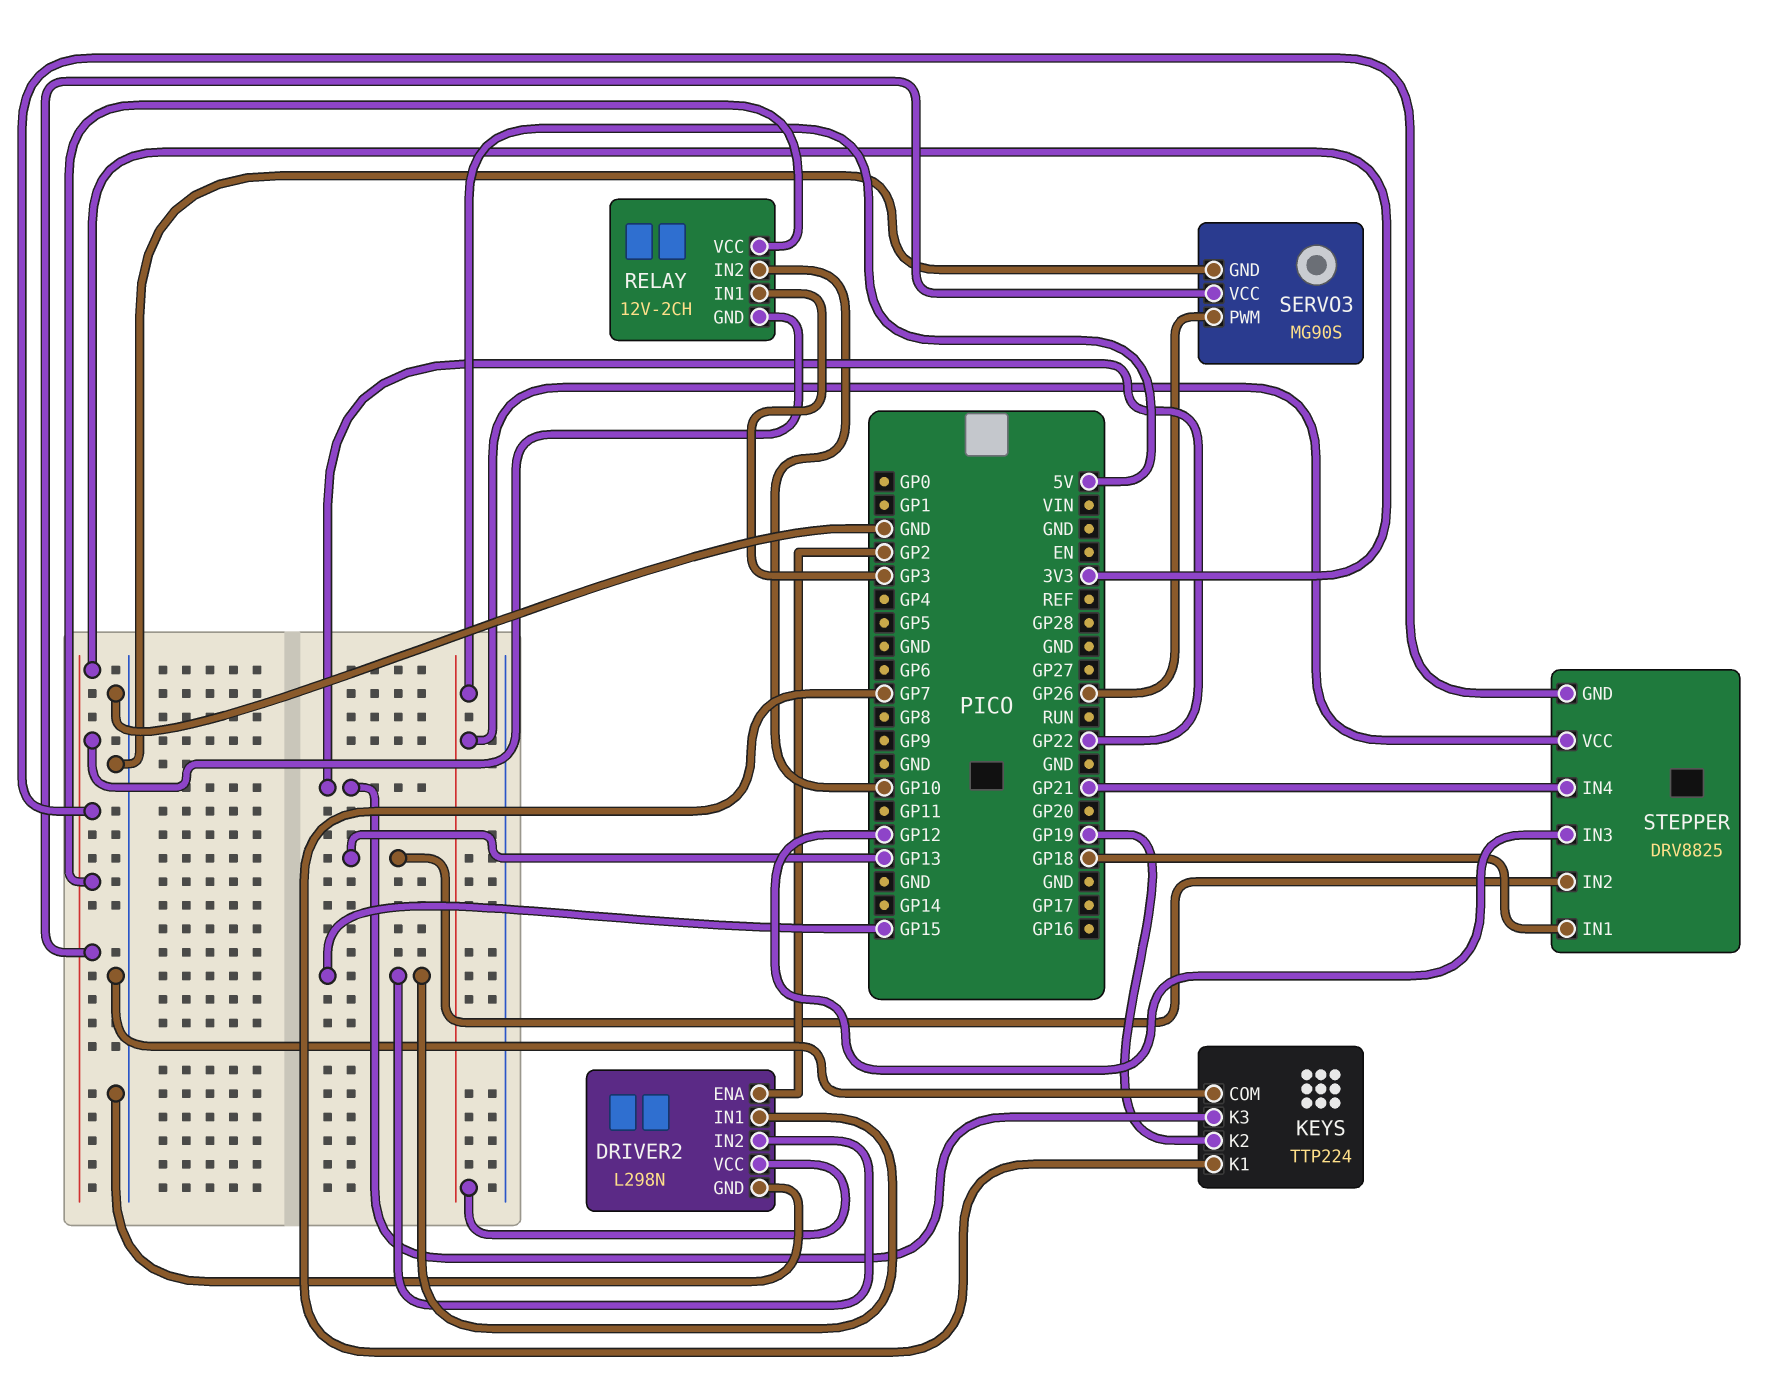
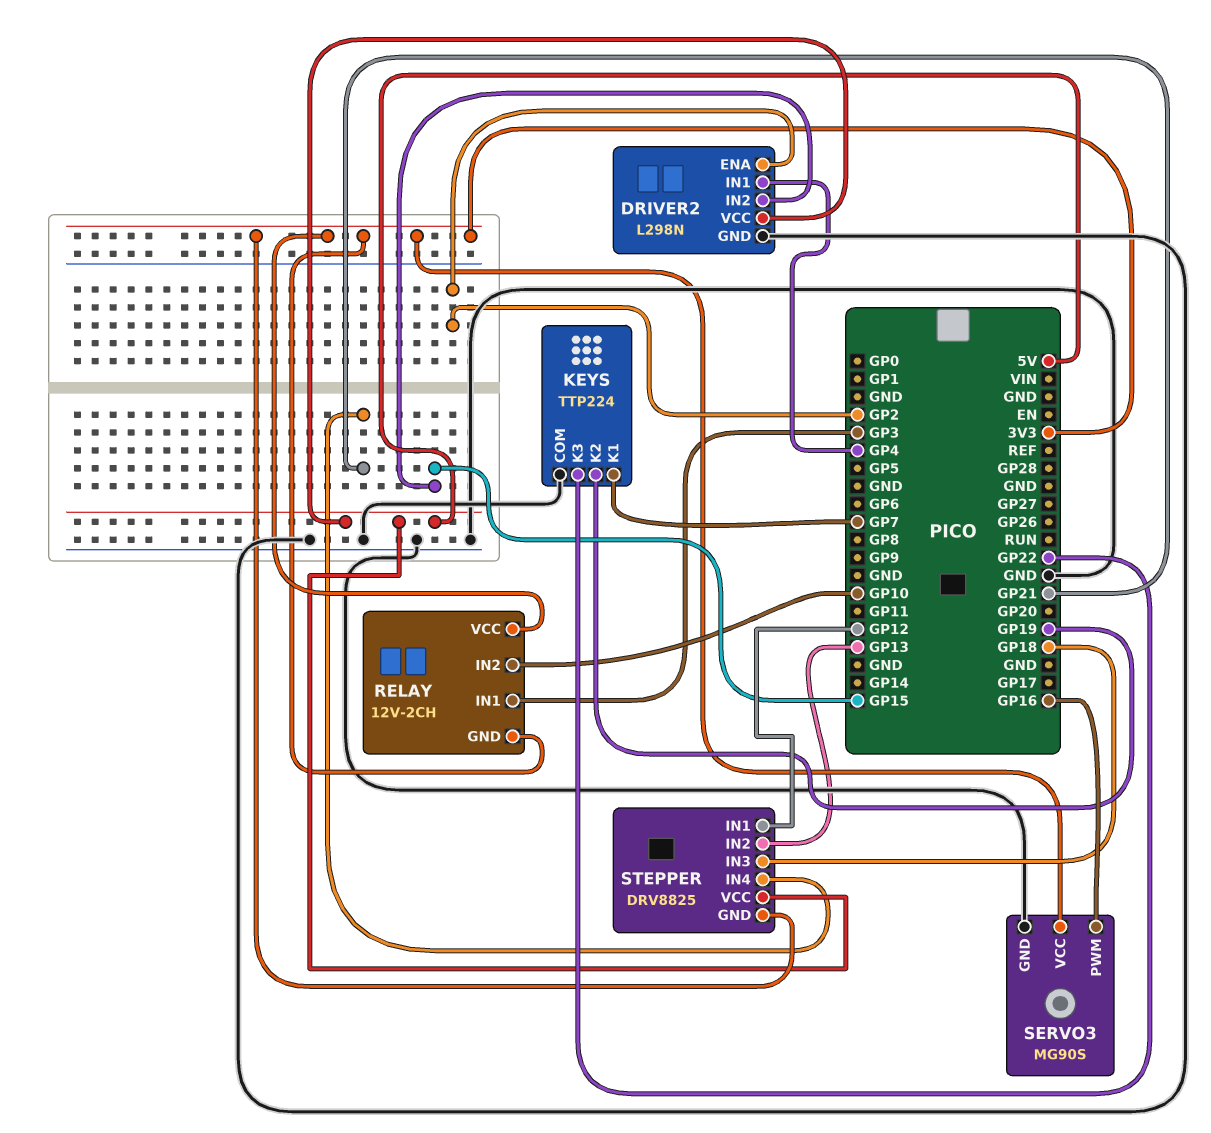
DRIVER2 pin IN1: GP15 -> GP4
SERVO3 pin PWM: GP26 -> GP16
STEPPER pin IN1: GP18 -> GP12
STEPPER pin IN3: GP12 -> GP18

